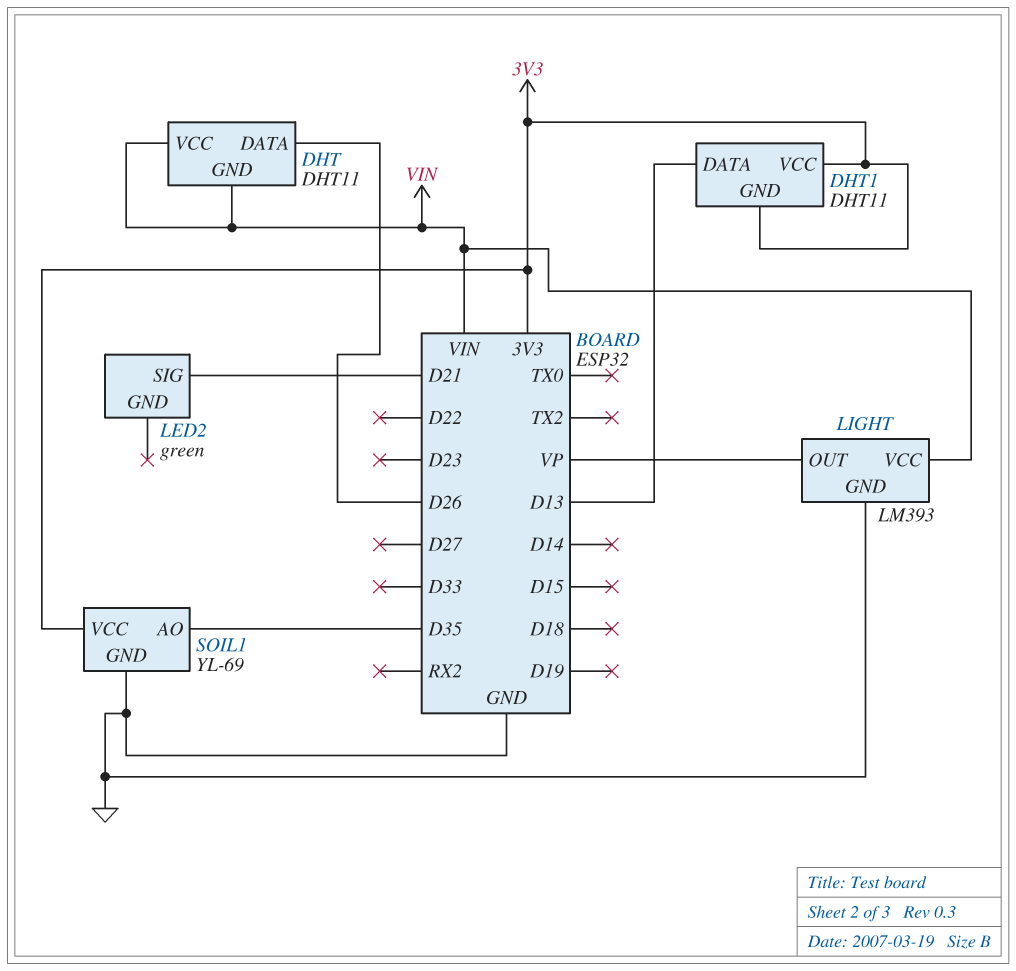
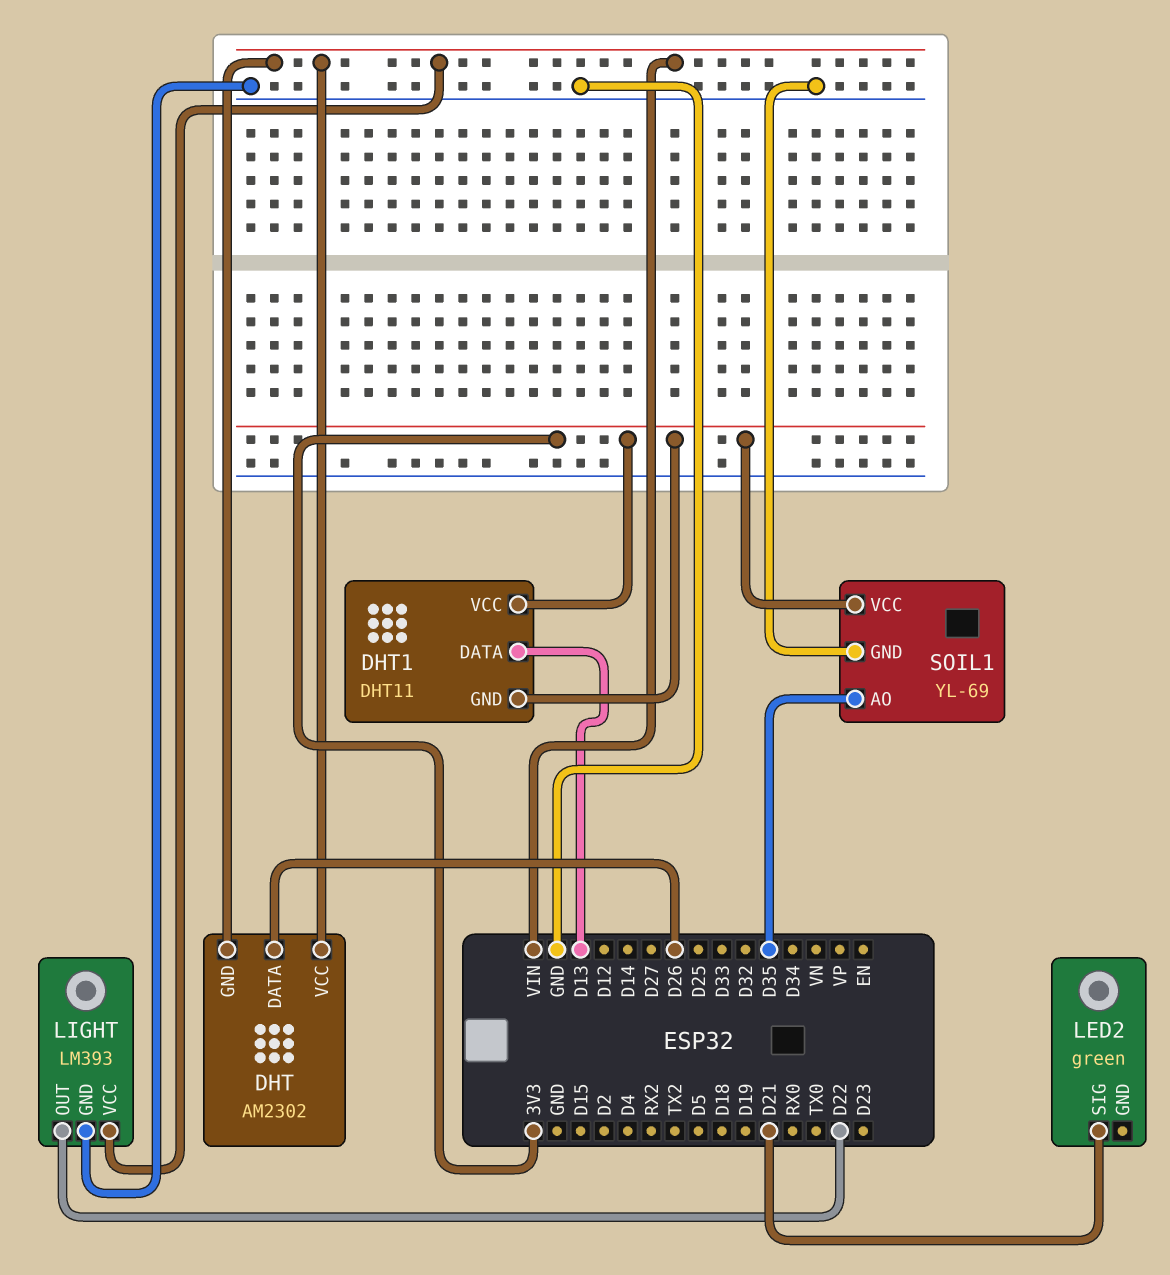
DHT: DHT11 -> AM2302
LIGHT pin OUT: VP -> D22

